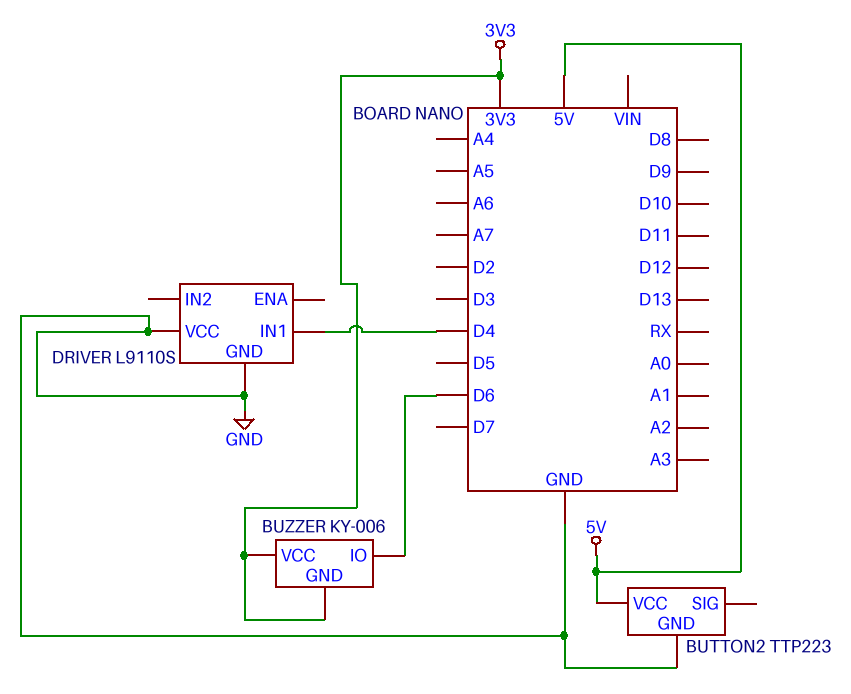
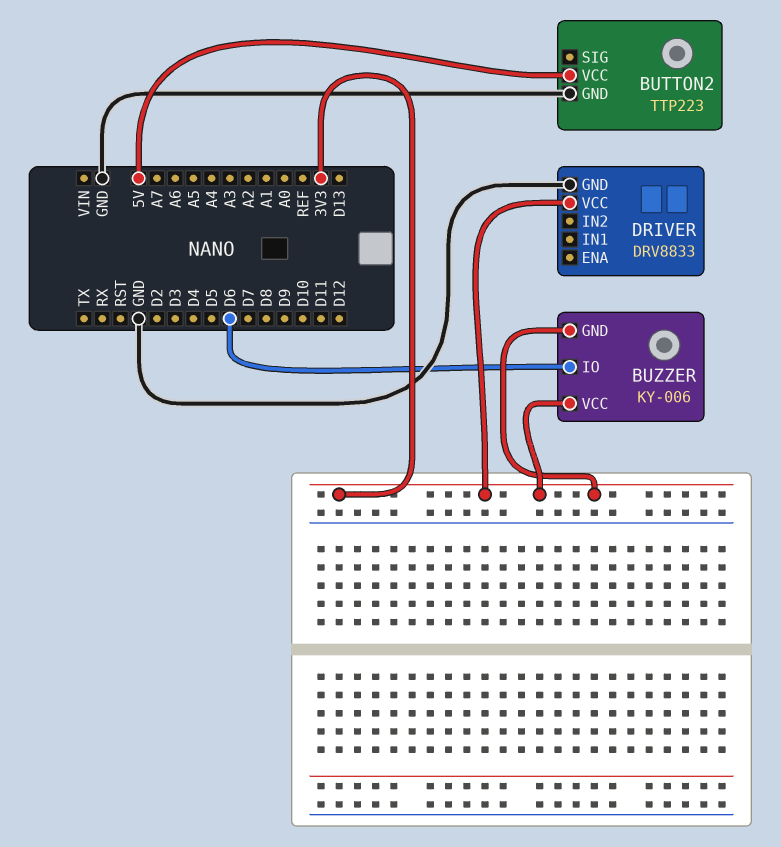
DRIVER: L9110S -> DRV8833
DRIVER pin IN1: D4 -> none
DRIVER pin VCC: GND -> 3V3

